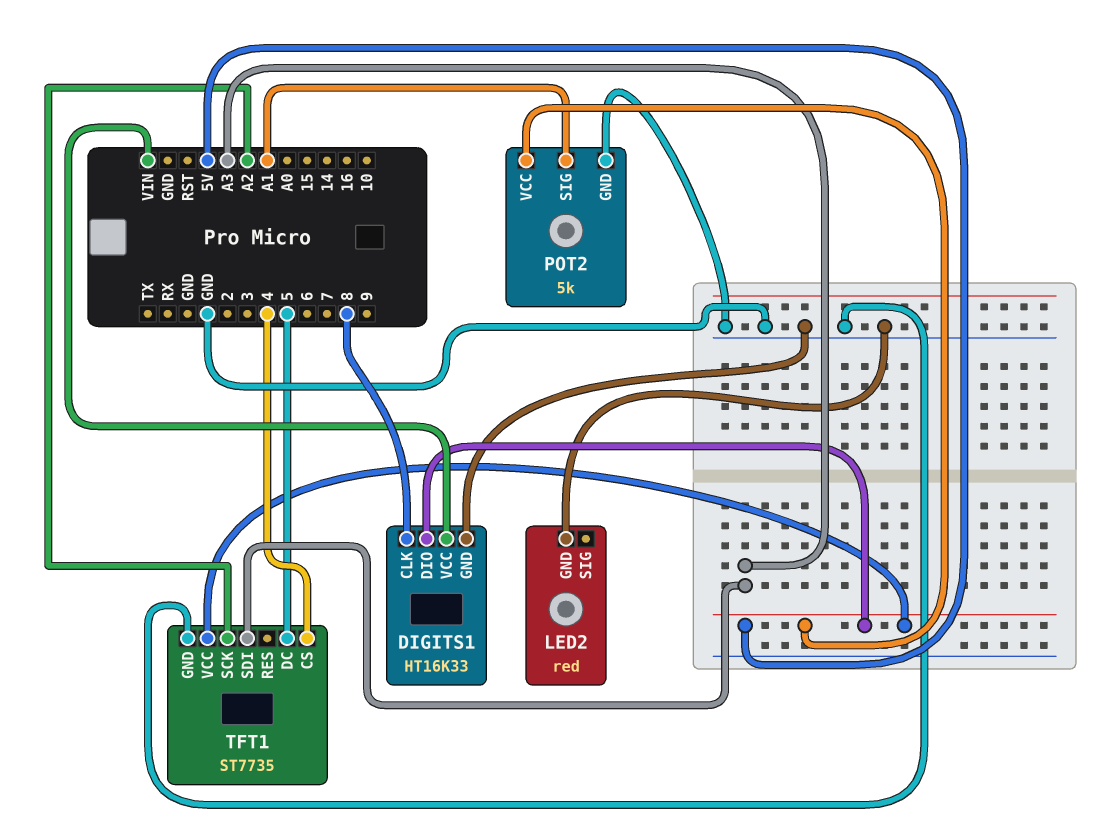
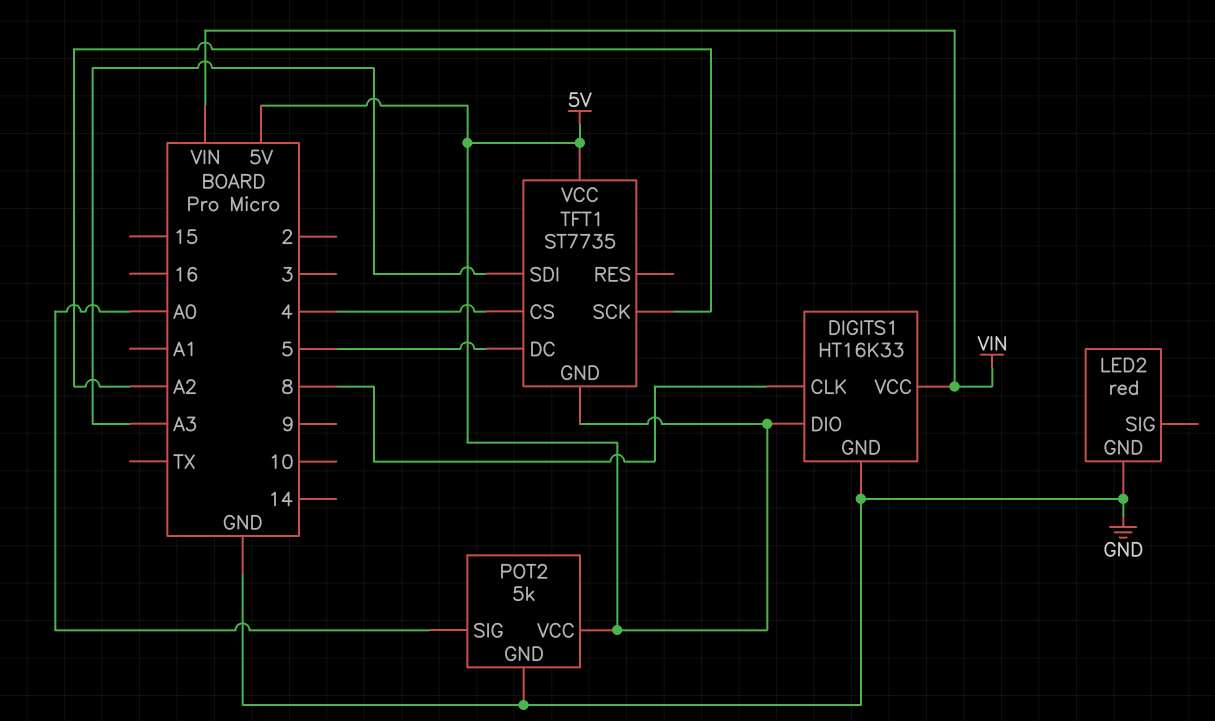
POT2 pin SIG: A1 -> A0
TFT1 pin GND: GND -> 5V

